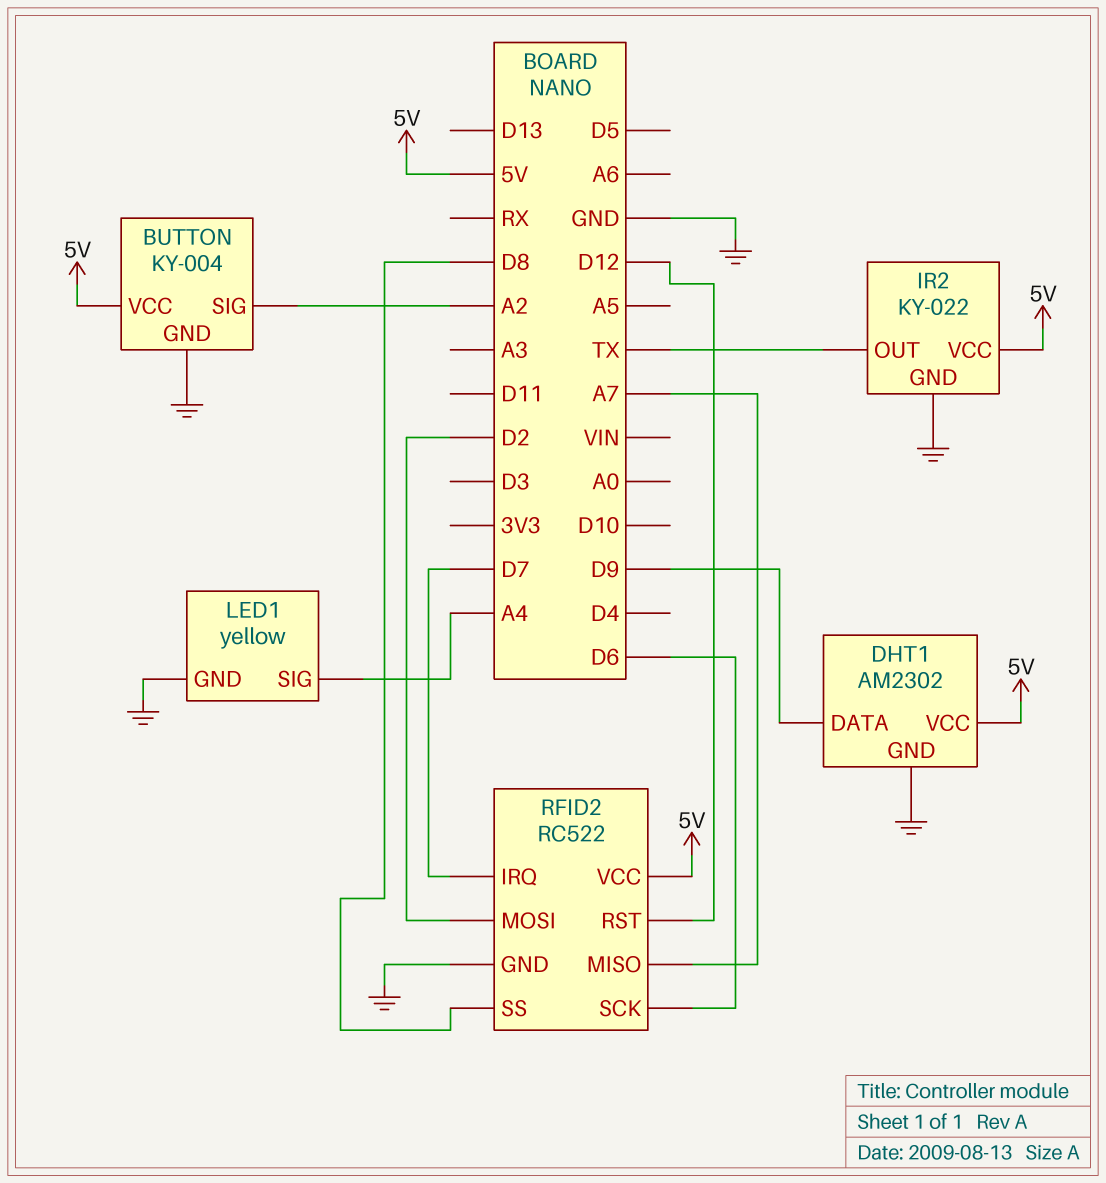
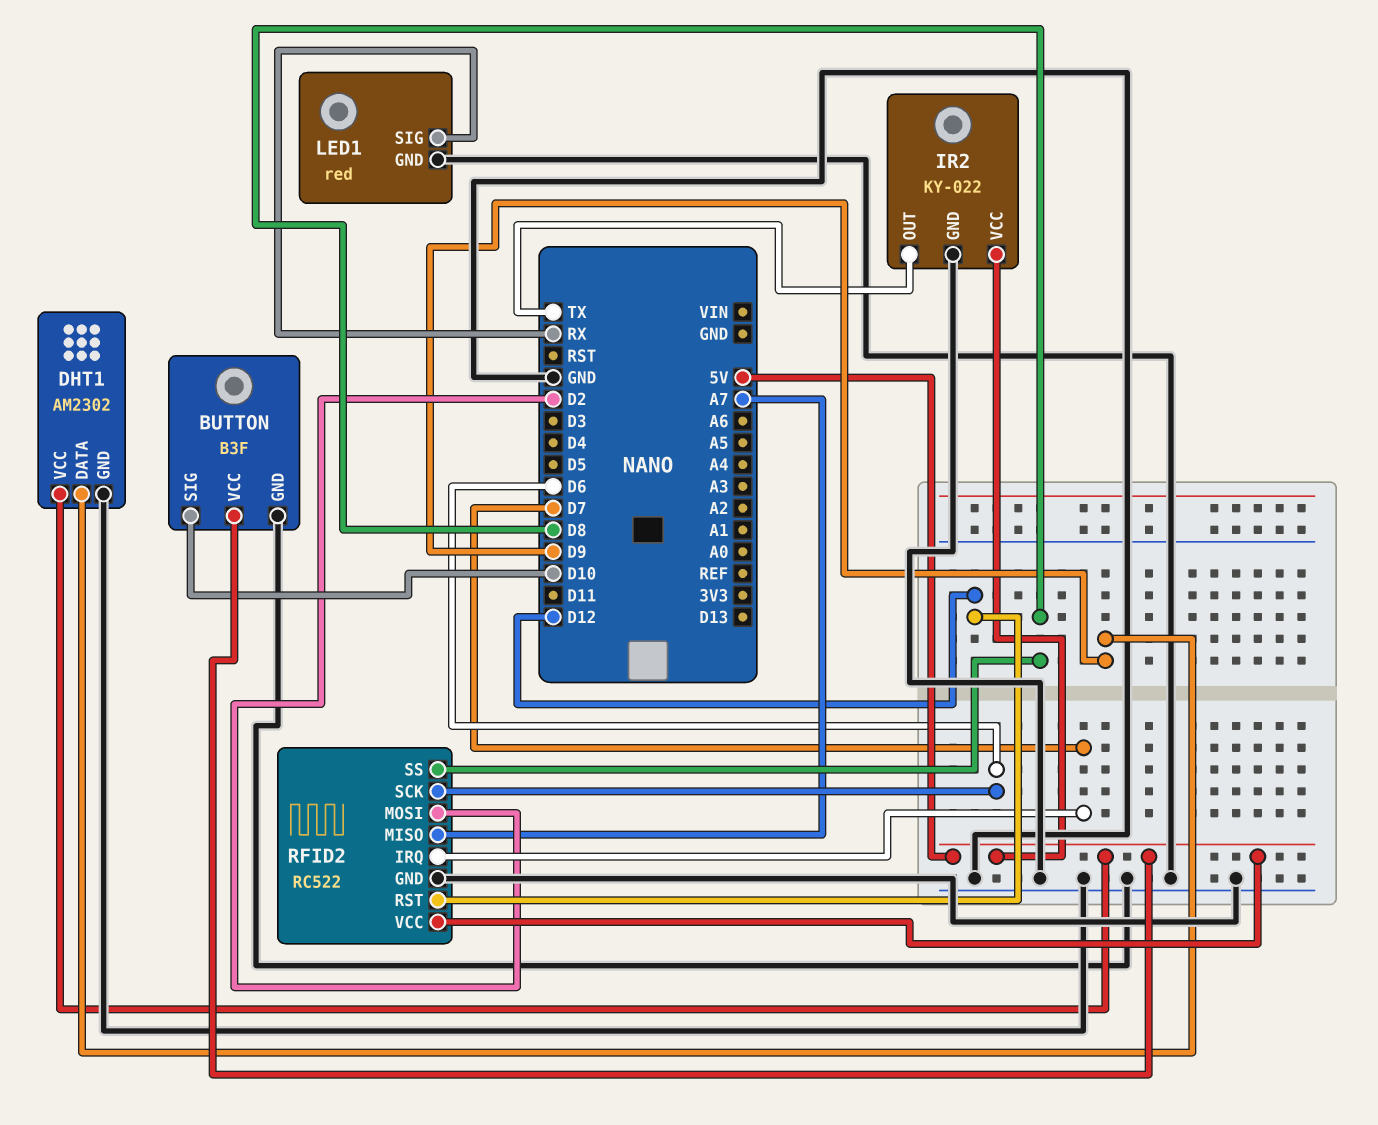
BUTTON: KY-004 -> B3F
BUTTON pin SIG: A2 -> D10
LED1: yellow -> red
LED1 pin SIG: A4 -> RX

